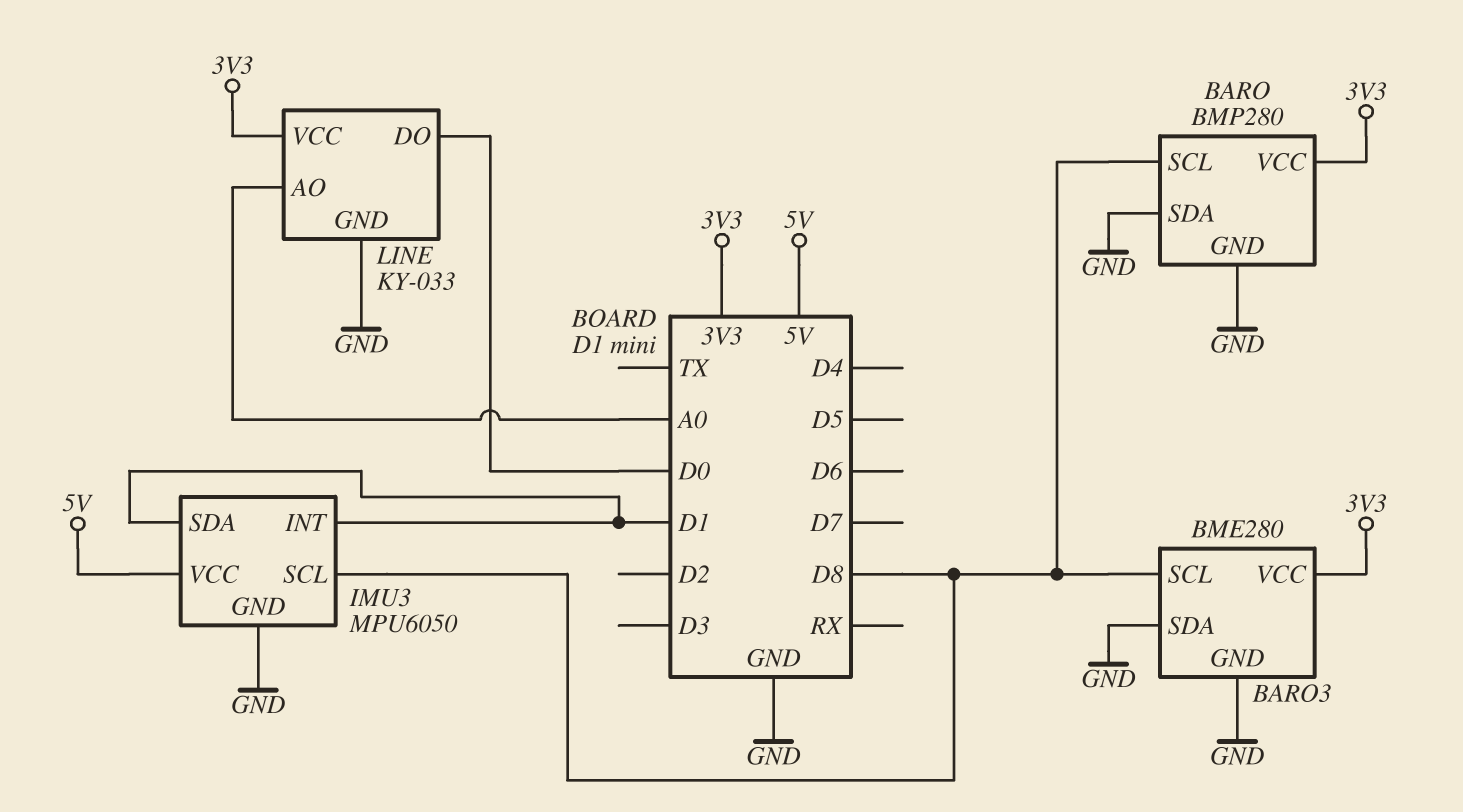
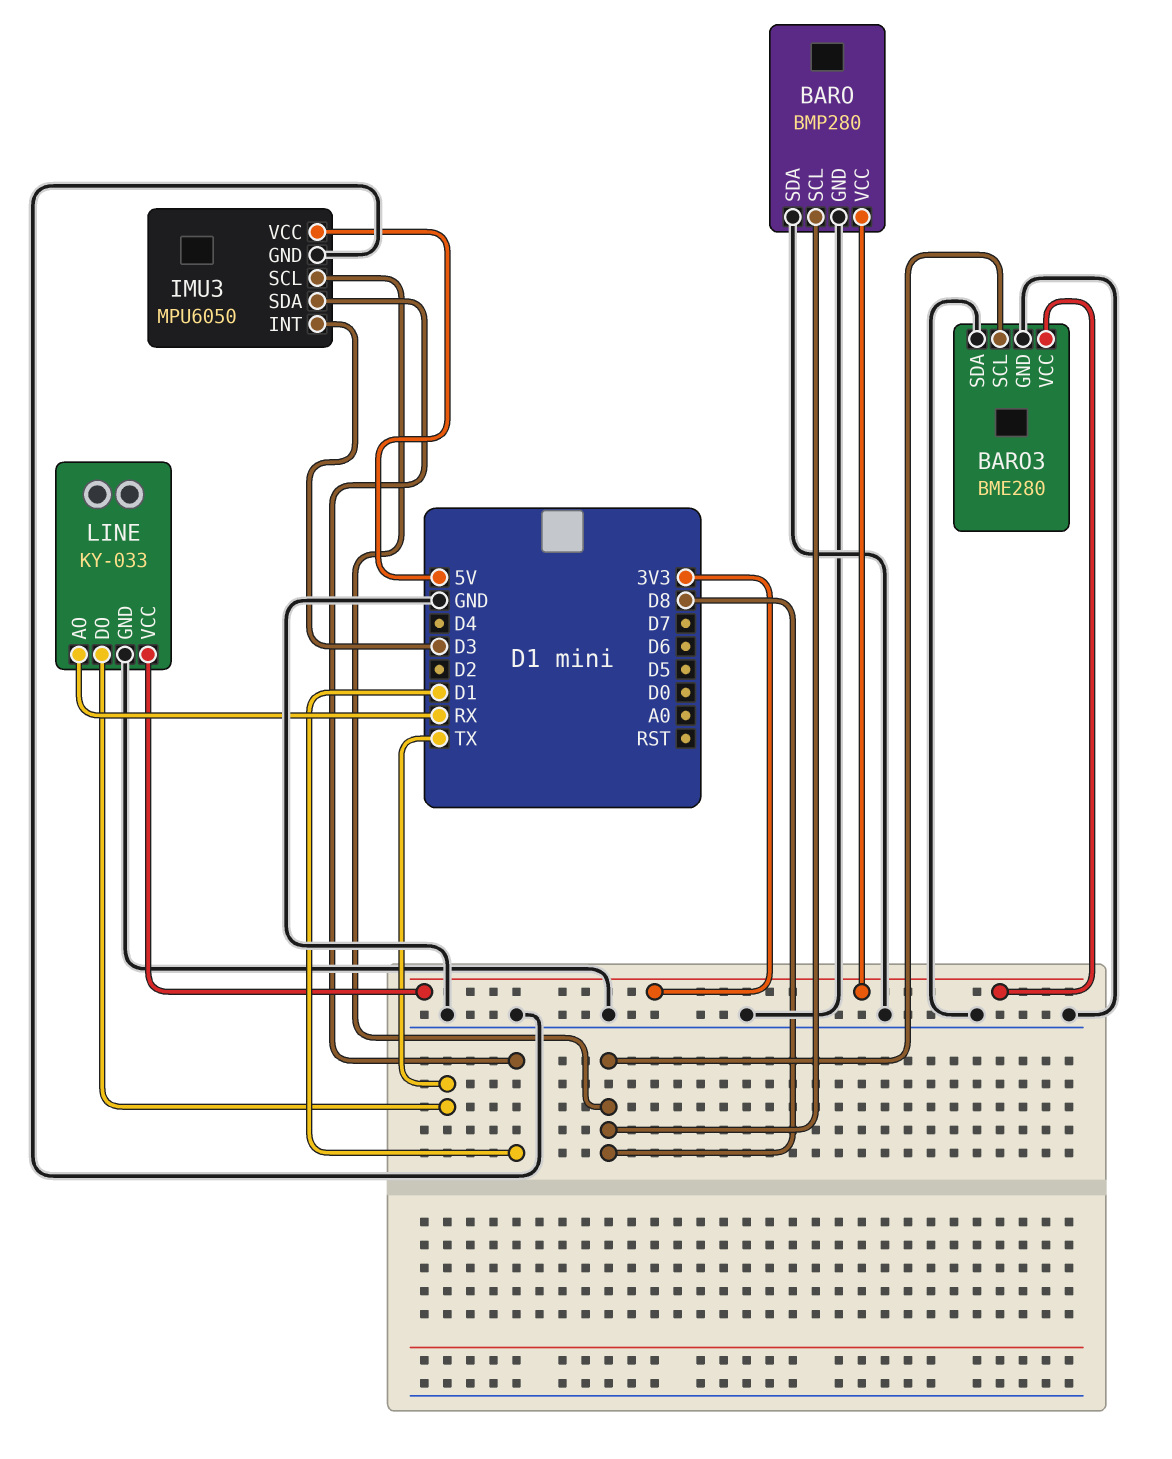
IMU3 pin INT: D1 -> D3
LINE pin AO: A0 -> RX
LINE pin DO: D0 -> TX

